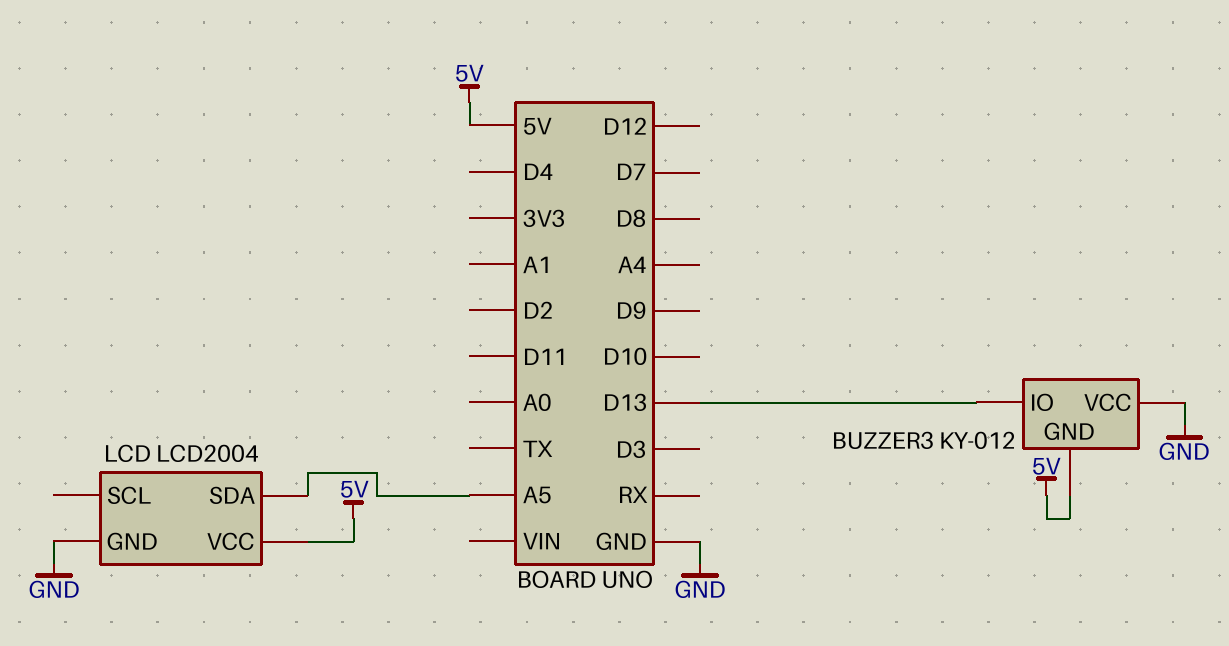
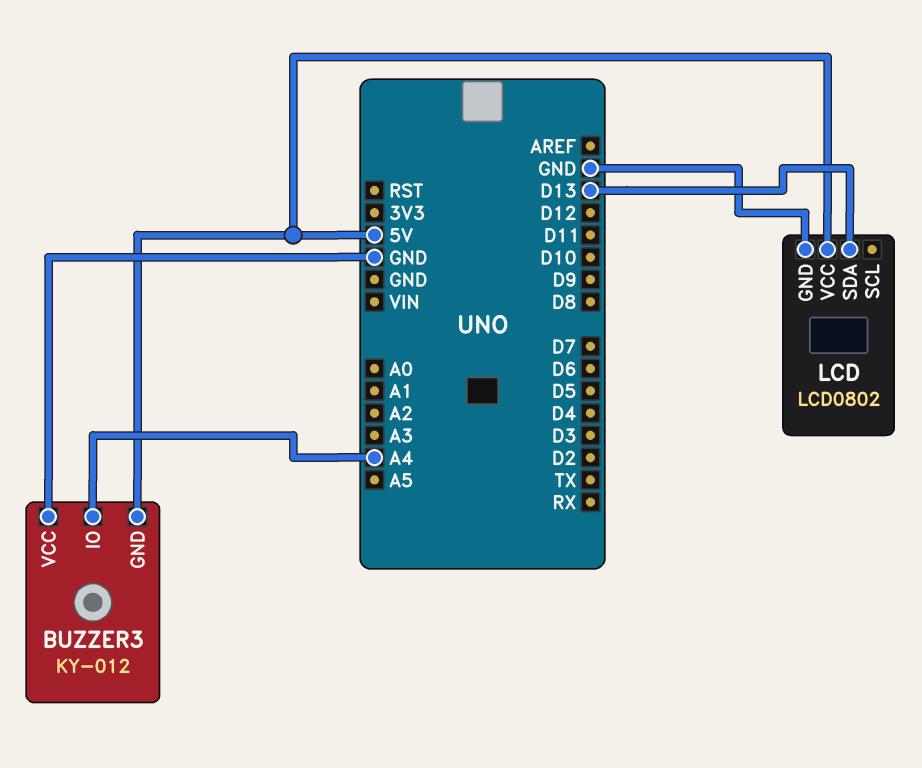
BUZZER3 pin IO: D13 -> A4
LCD: LCD2004 -> LCD0802
LCD pin SDA: A5 -> D13

